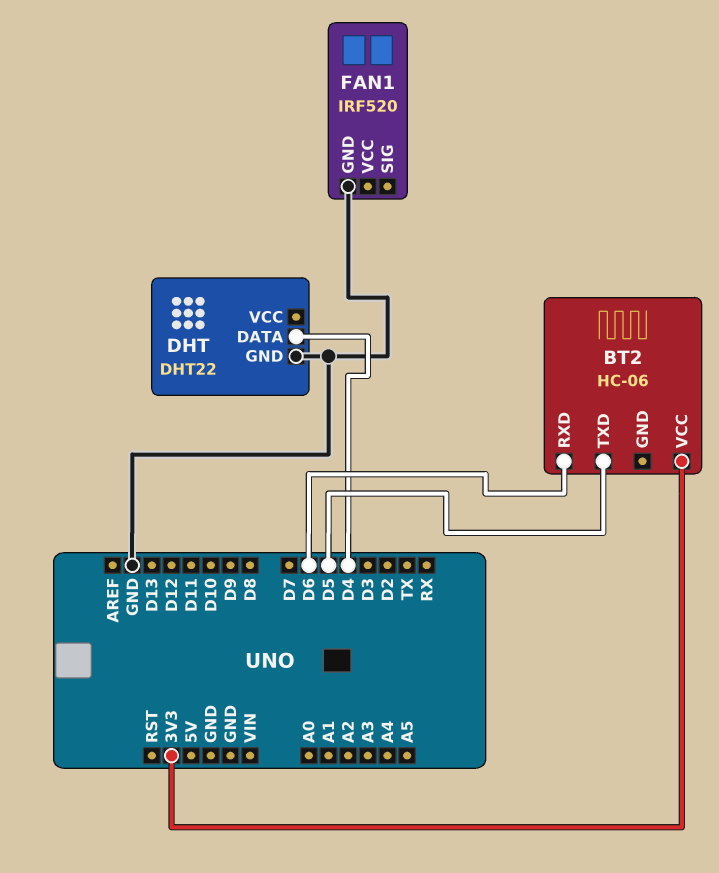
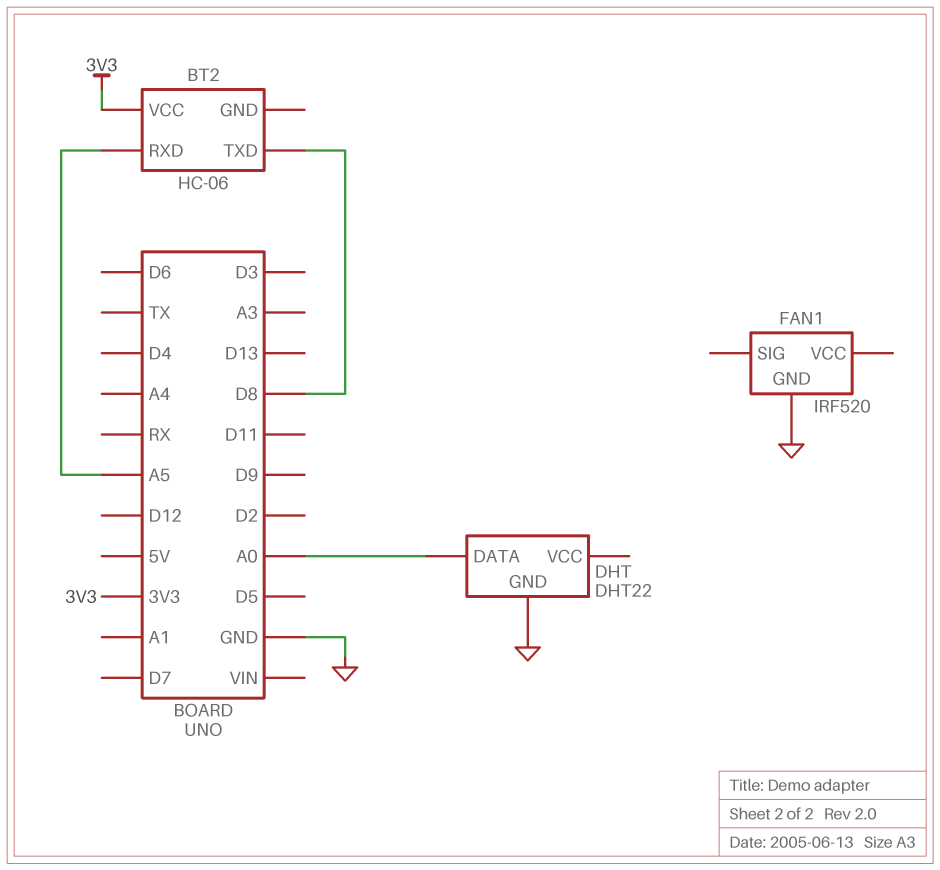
BT2 pin RXD: D6 -> A5
BT2 pin TXD: D5 -> D8
DHT pin DATA: D4 -> A0

